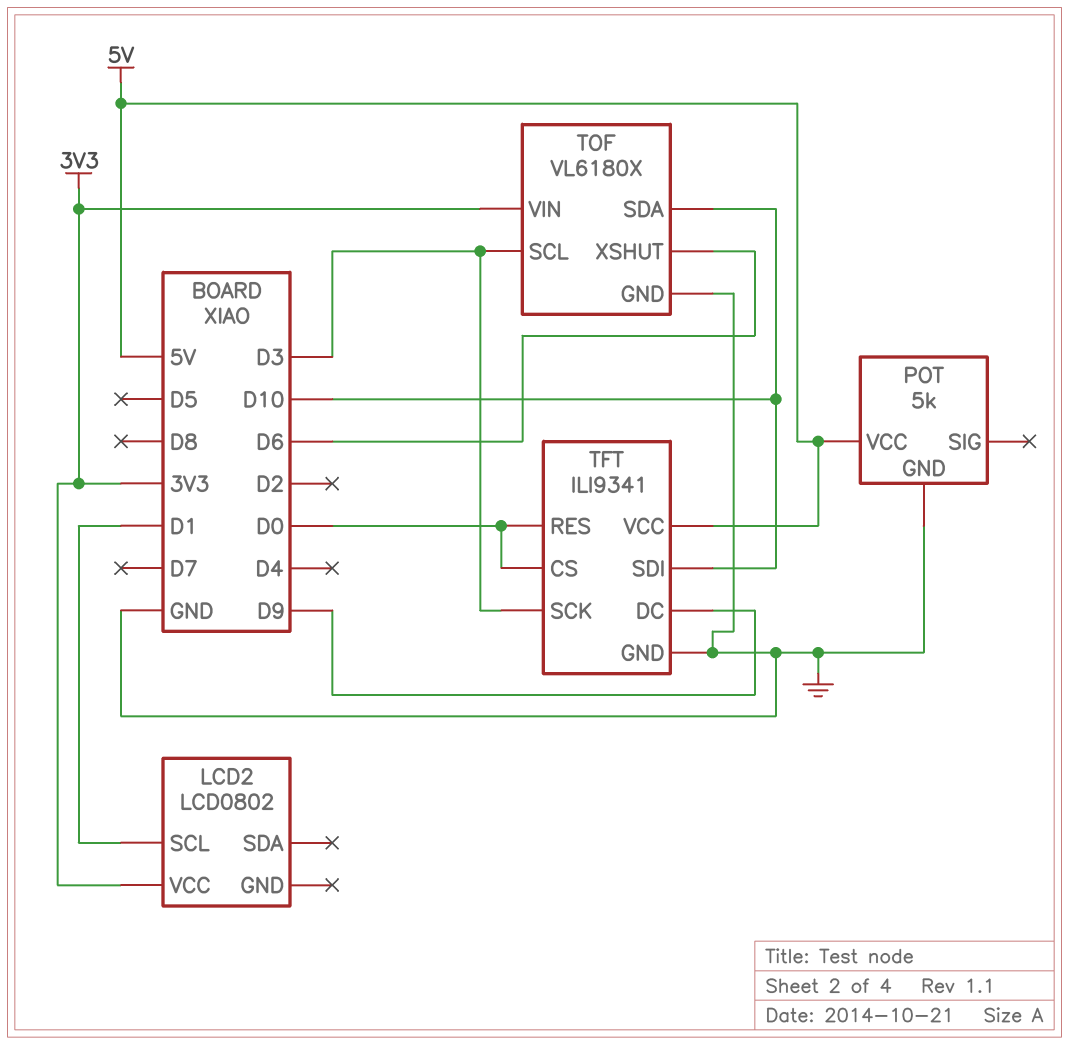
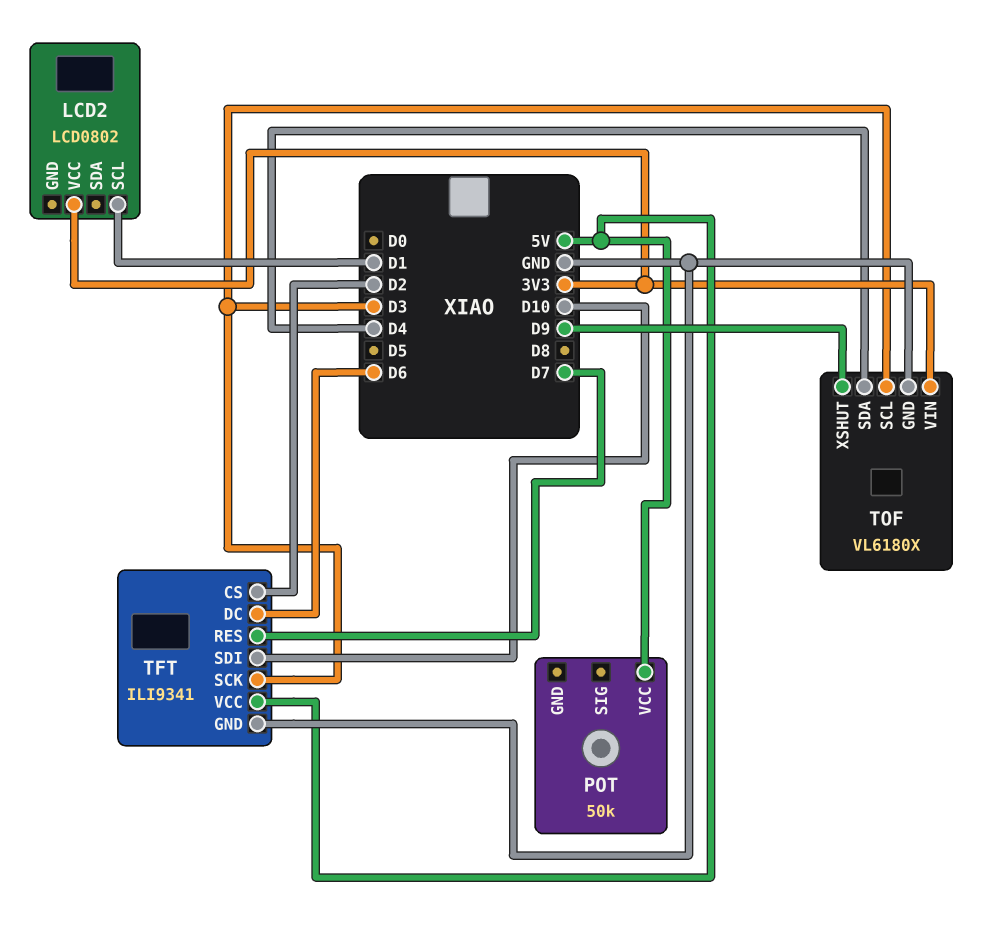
POT: 5k -> 50k
POT pin GND: GND -> none
TFT pin CS: D0 -> D2
TFT pin DC: D9 -> D6
TFT pin RES: D0 -> D7
TOF pin SDA: D10 -> D4
TOF pin XSHUT: D6 -> D9

